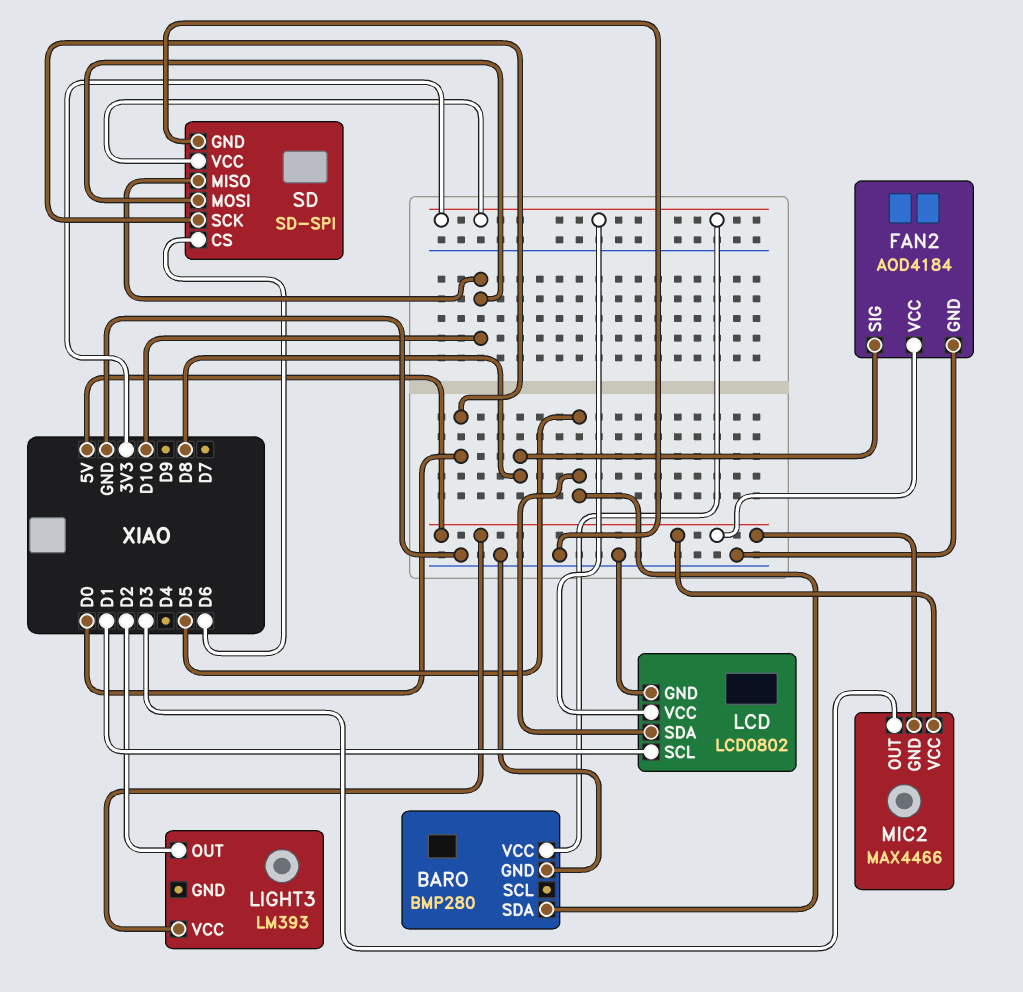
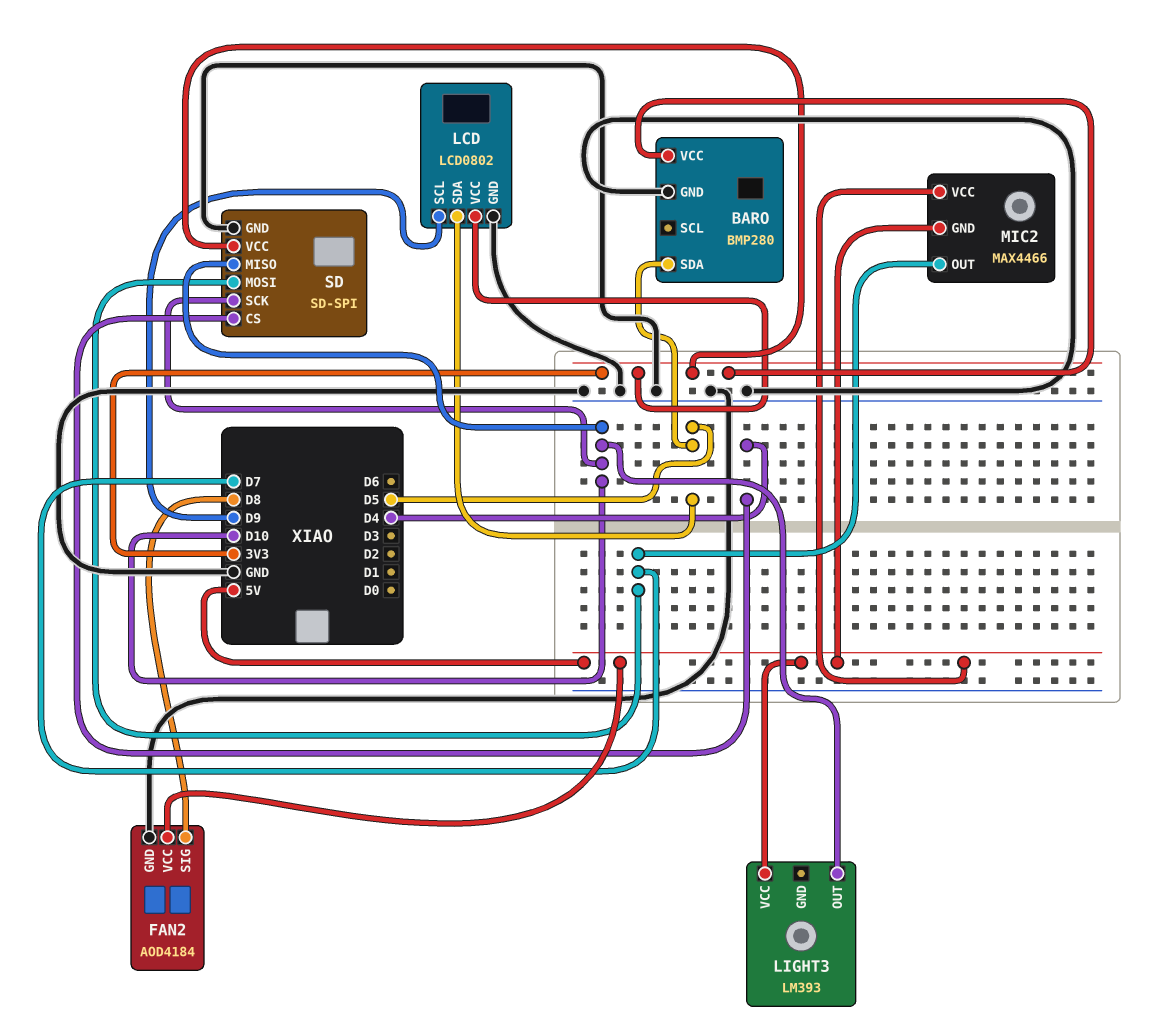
LCD pin SCL: D1 -> D9
LIGHT3 pin OUT: D2 -> D10
MIC2 pin OUT: D3 -> D7
SD pin CS: D6 -> D4
SD pin MOSI: D10 -> D7
SD pin SCK: D0 -> D10

